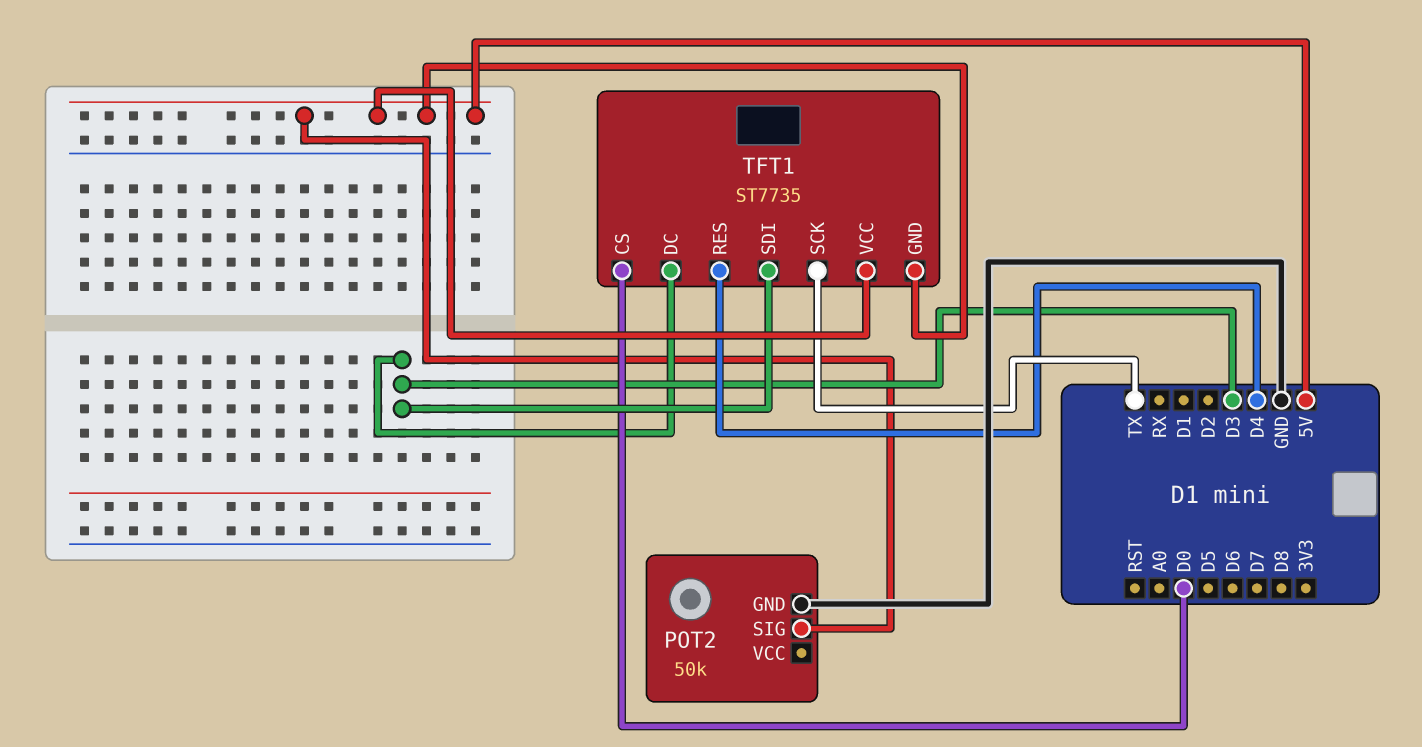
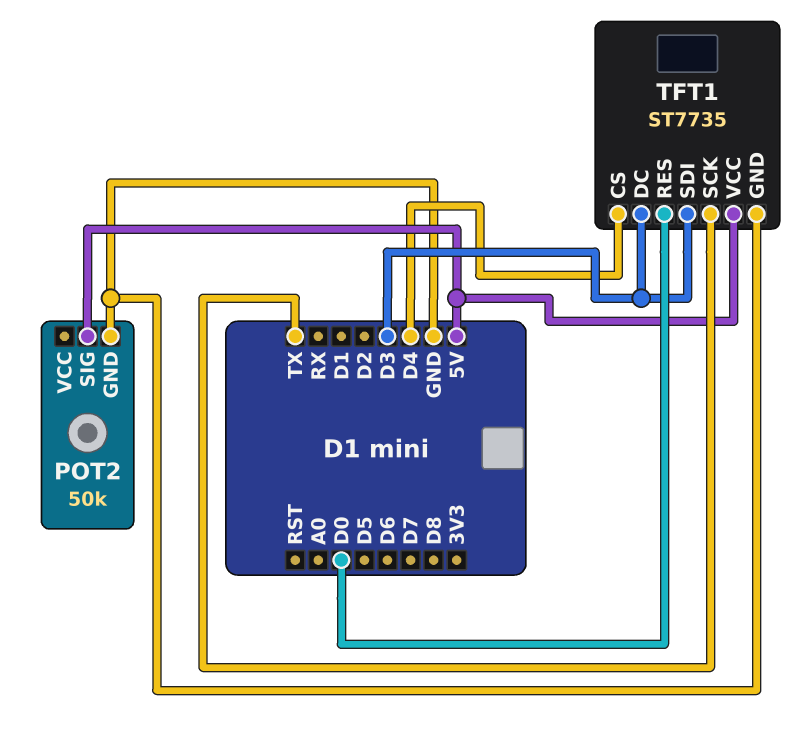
TFT1 pin CS: D0 -> D4
TFT1 pin GND: 5V -> GND
TFT1 pin RES: D4 -> D0

